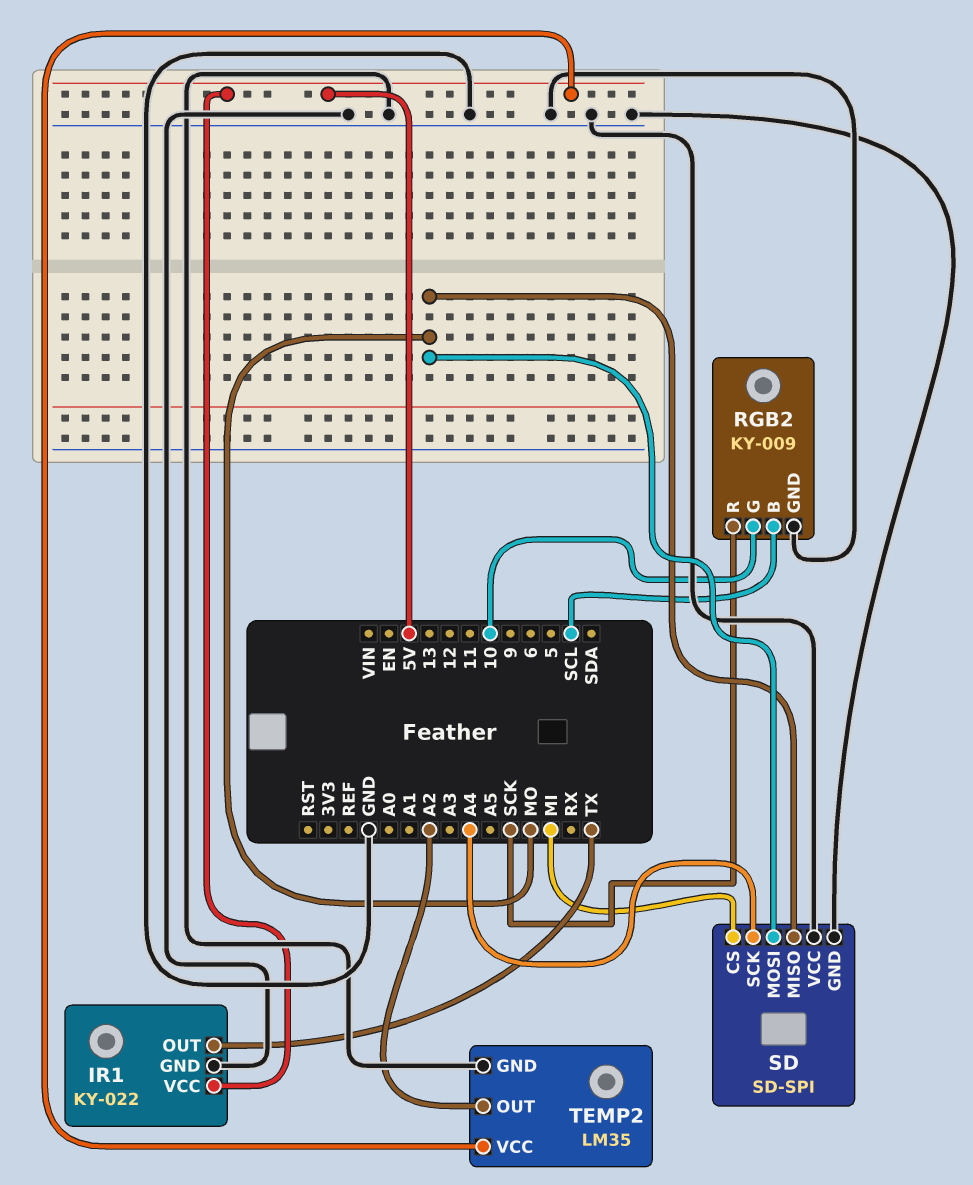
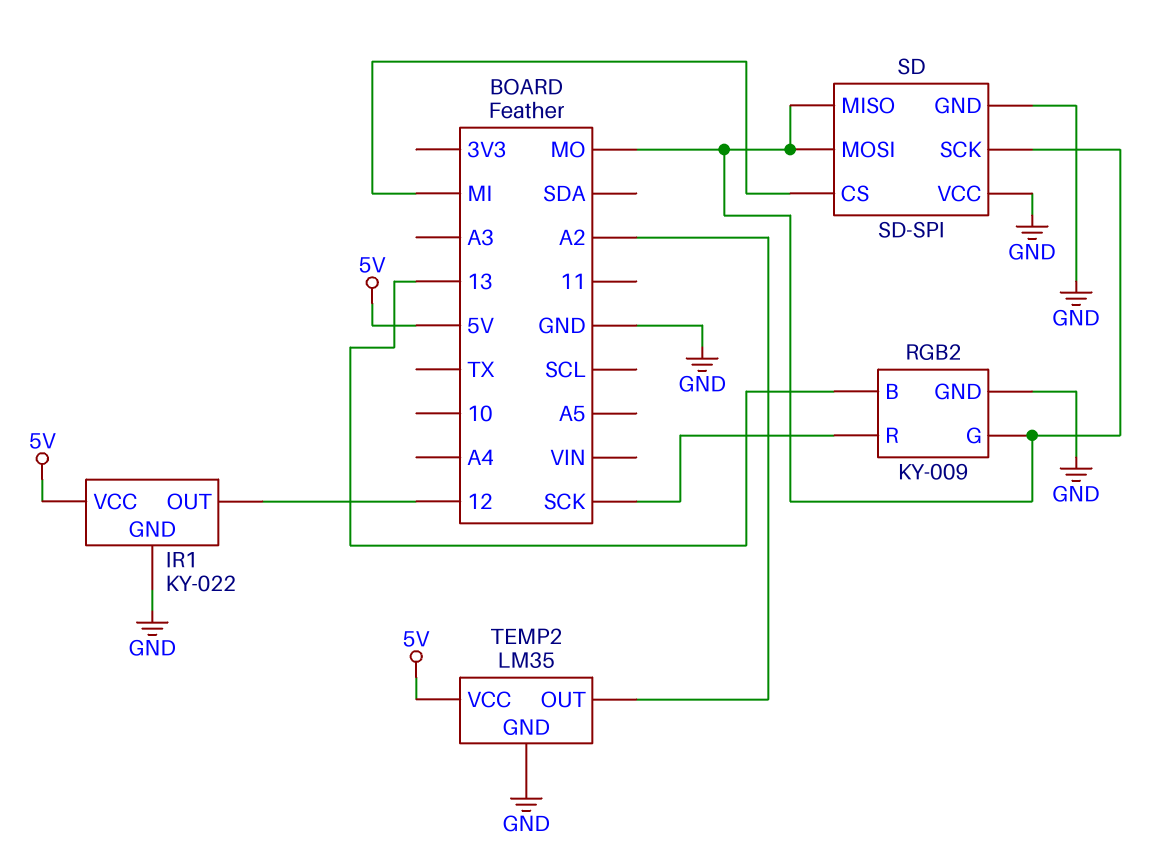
IR1 pin OUT: TX -> 12
RGB2 pin B: SCL -> 13
RGB2 pin G: 10 -> MO
SD pin SCK: A4 -> MO

